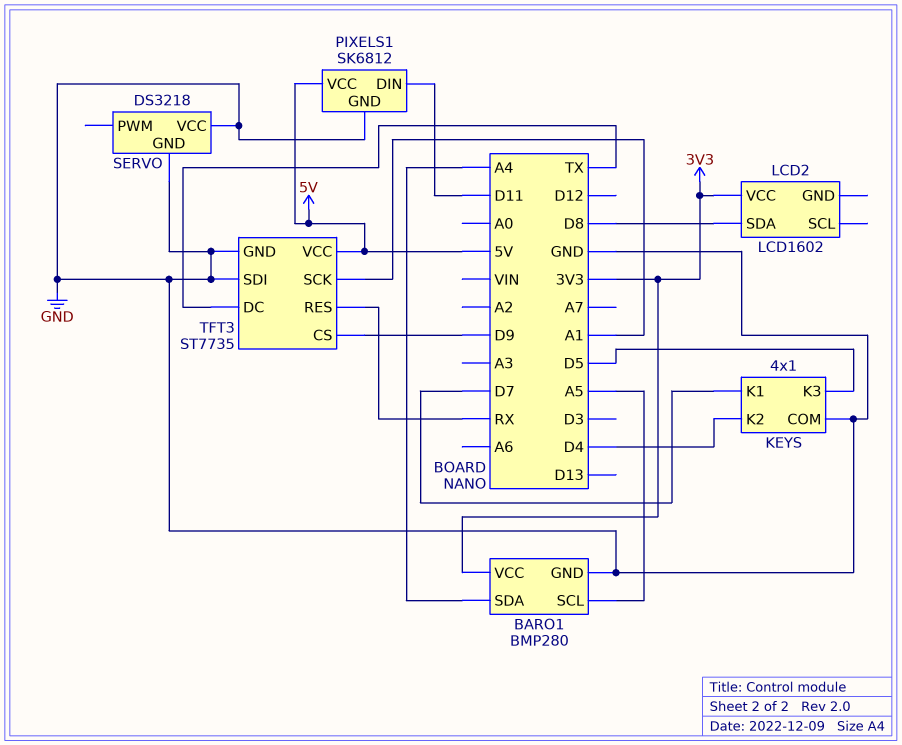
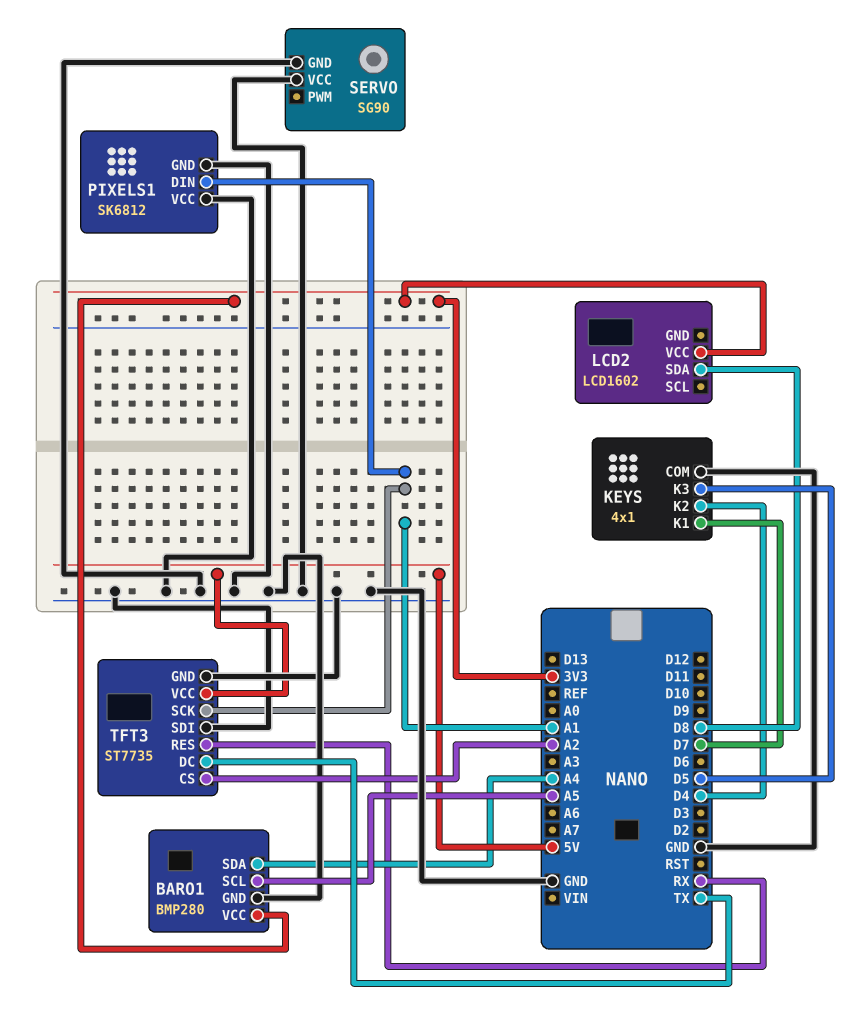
PIXELS1 pin DIN: D11 -> A1
PIXELS1 pin VCC: 5V -> GND
SERVO: DS3218 -> SG90
TFT3 pin CS: D9 -> A2

